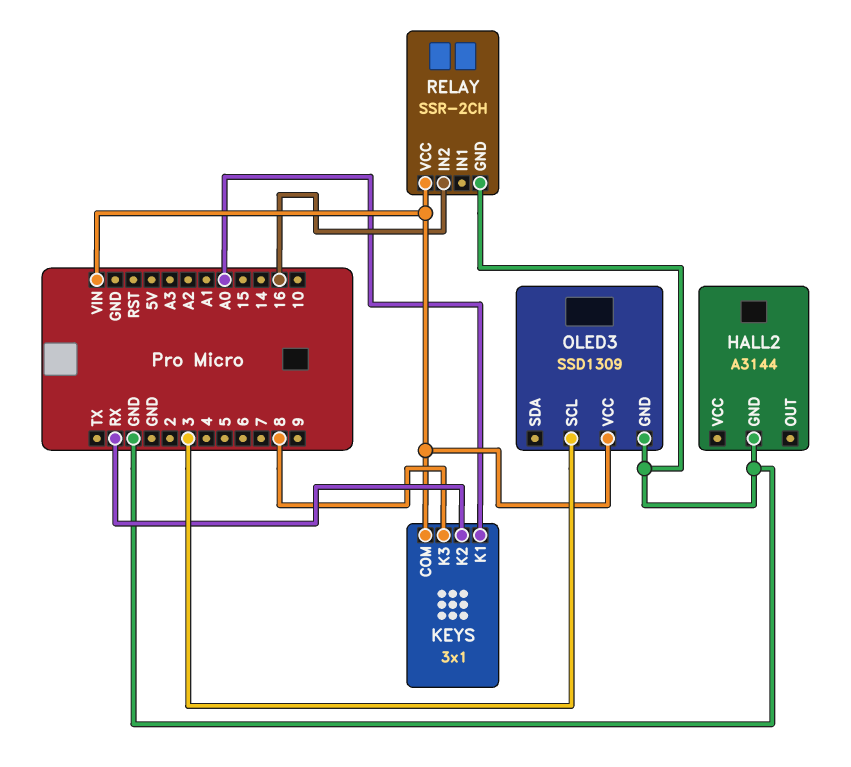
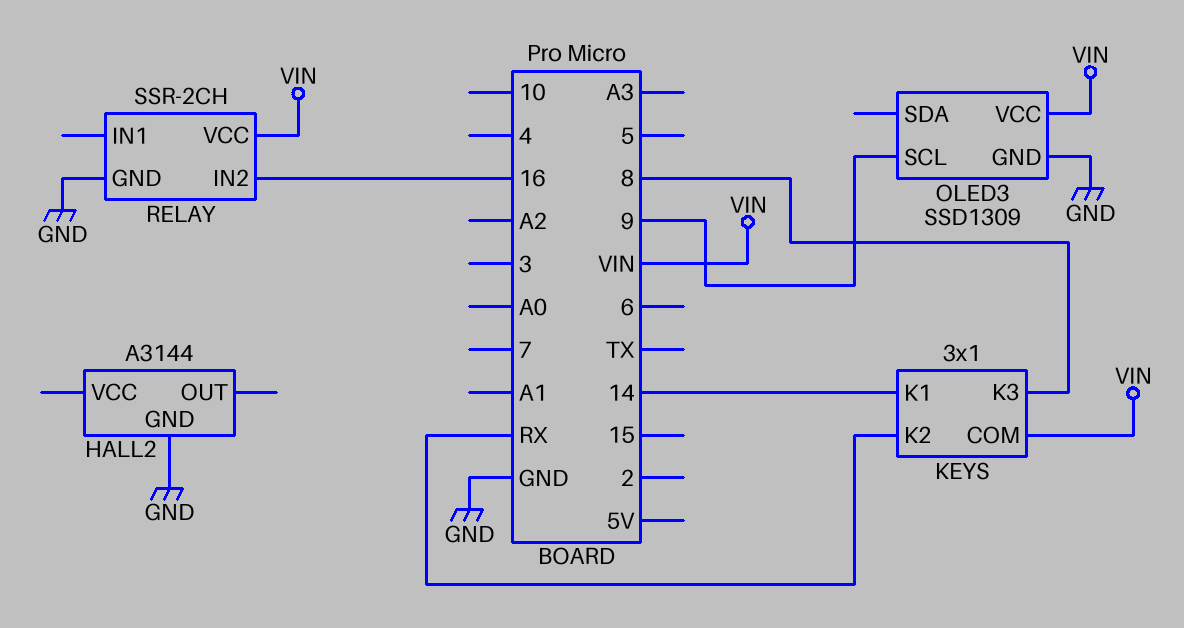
KEYS pin K1: A0 -> 14
OLED3 pin SCL: 3 -> 9

